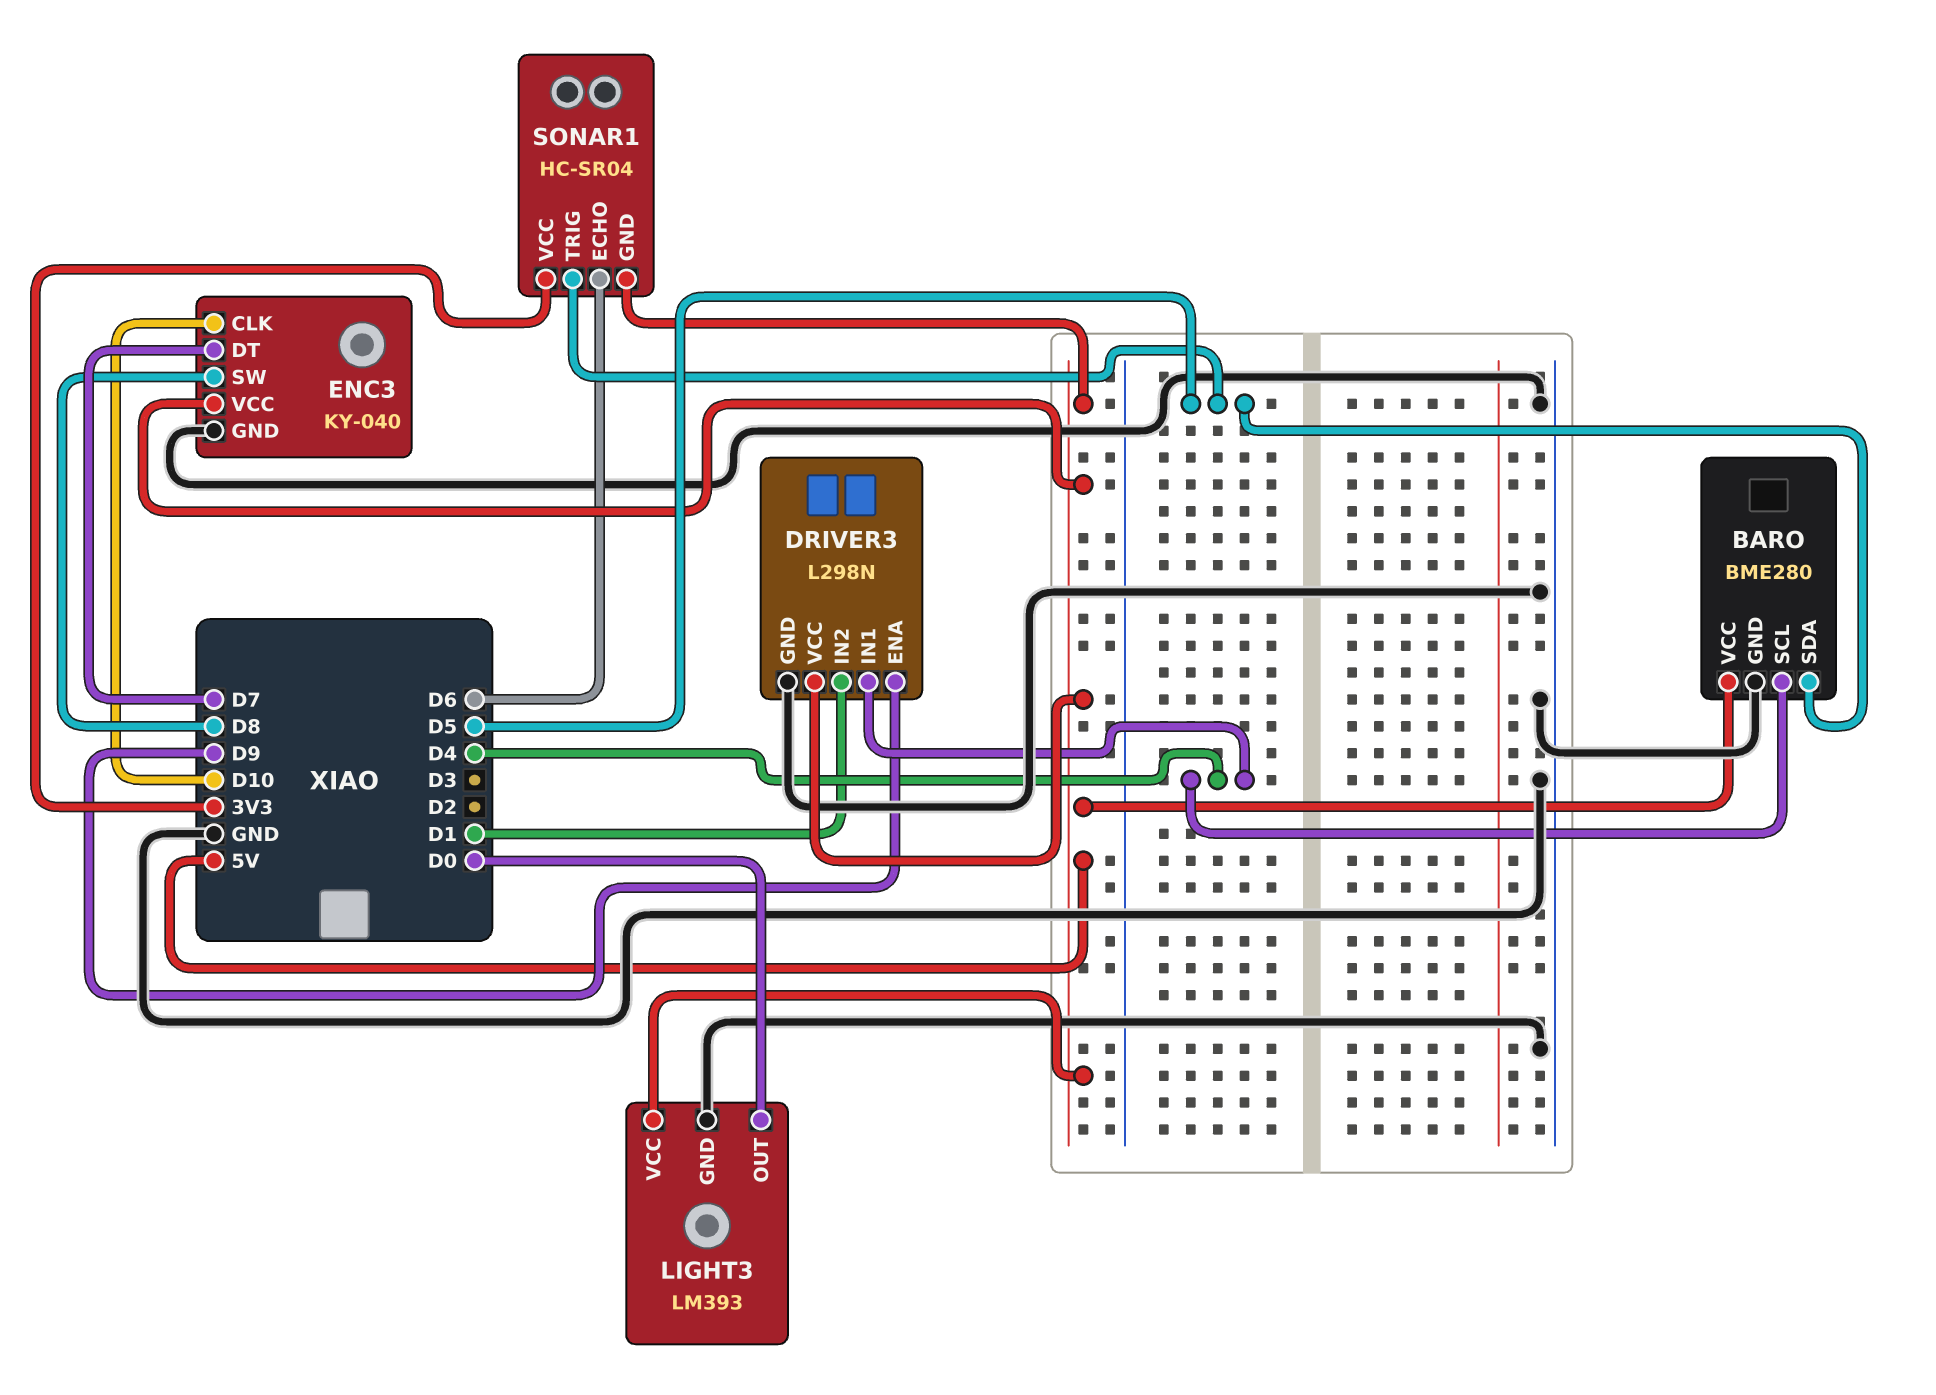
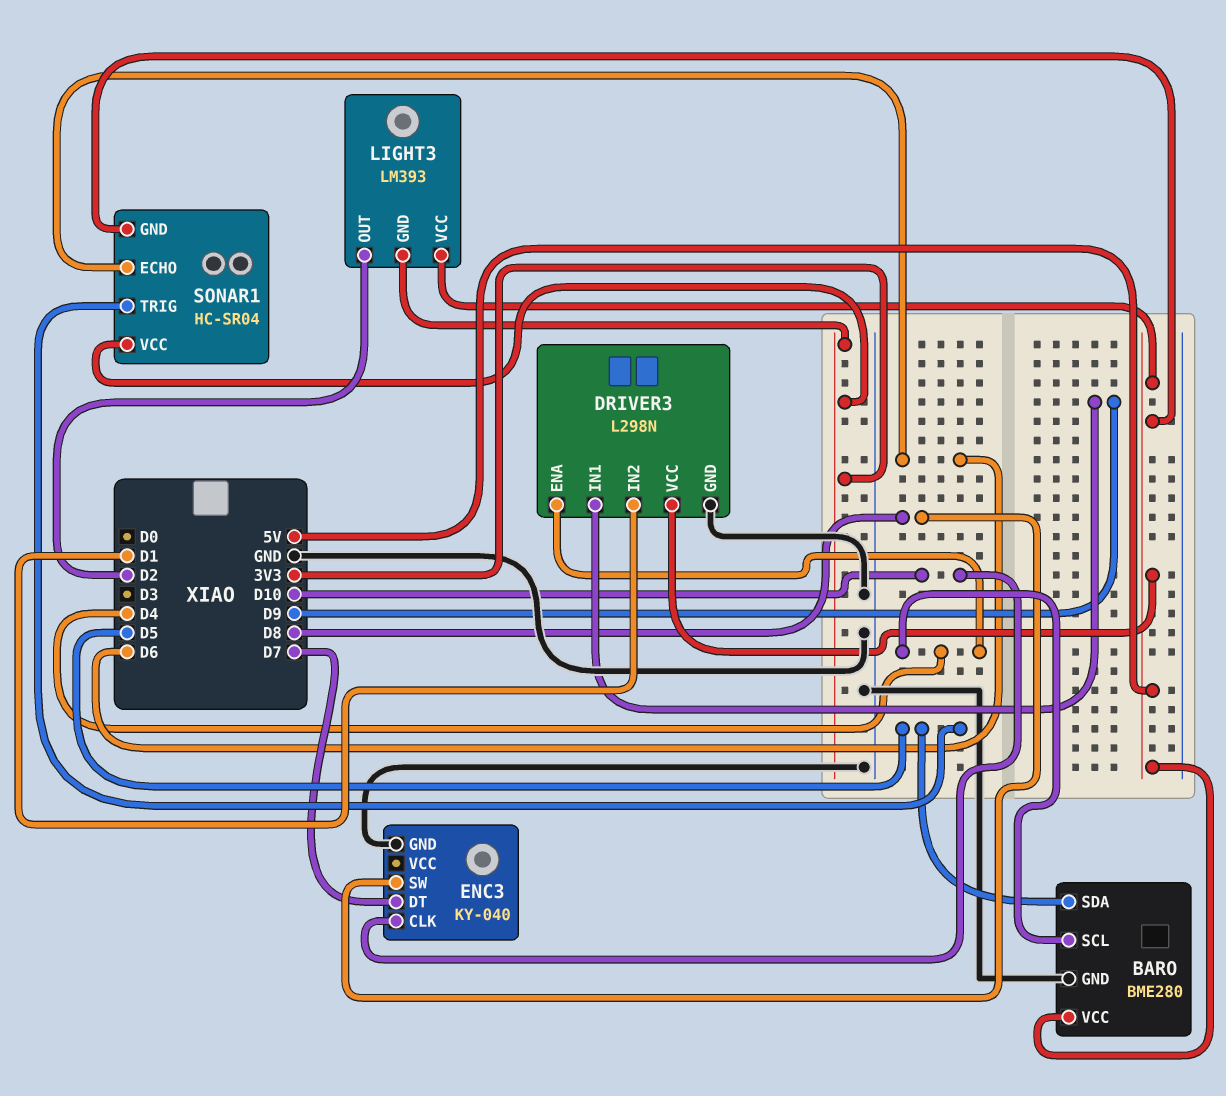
DRIVER3 pin ENA: D9 -> D4
DRIVER3 pin IN1: D4 -> D9
ENC3 pin VCC: 5V -> none
LIGHT3 pin GND: GND -> 3V3
LIGHT3 pin OUT: D0 -> D2

